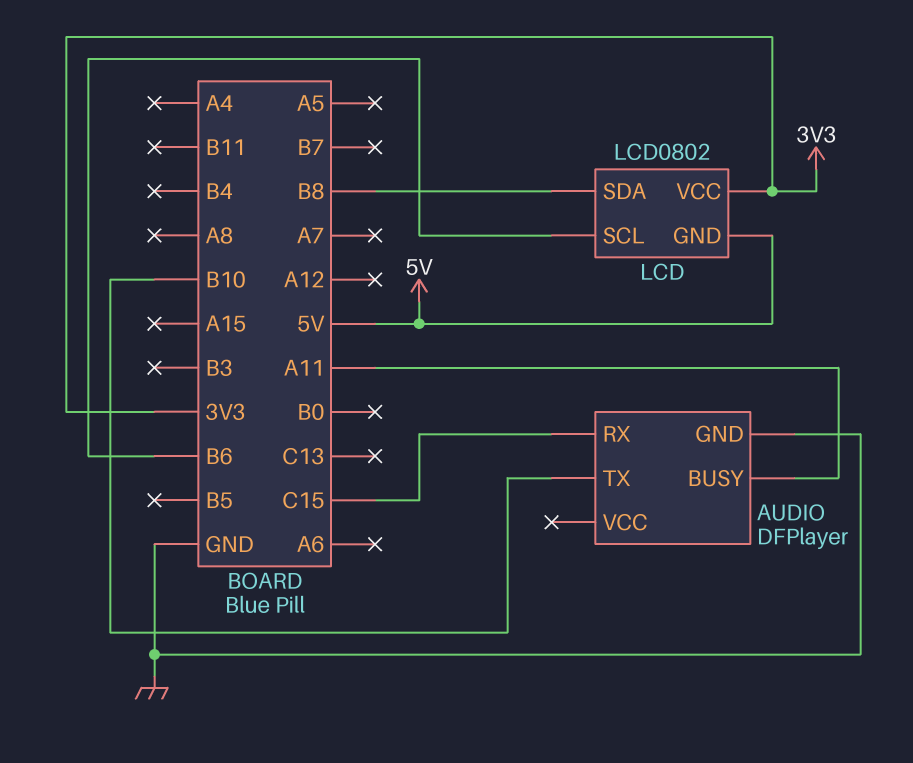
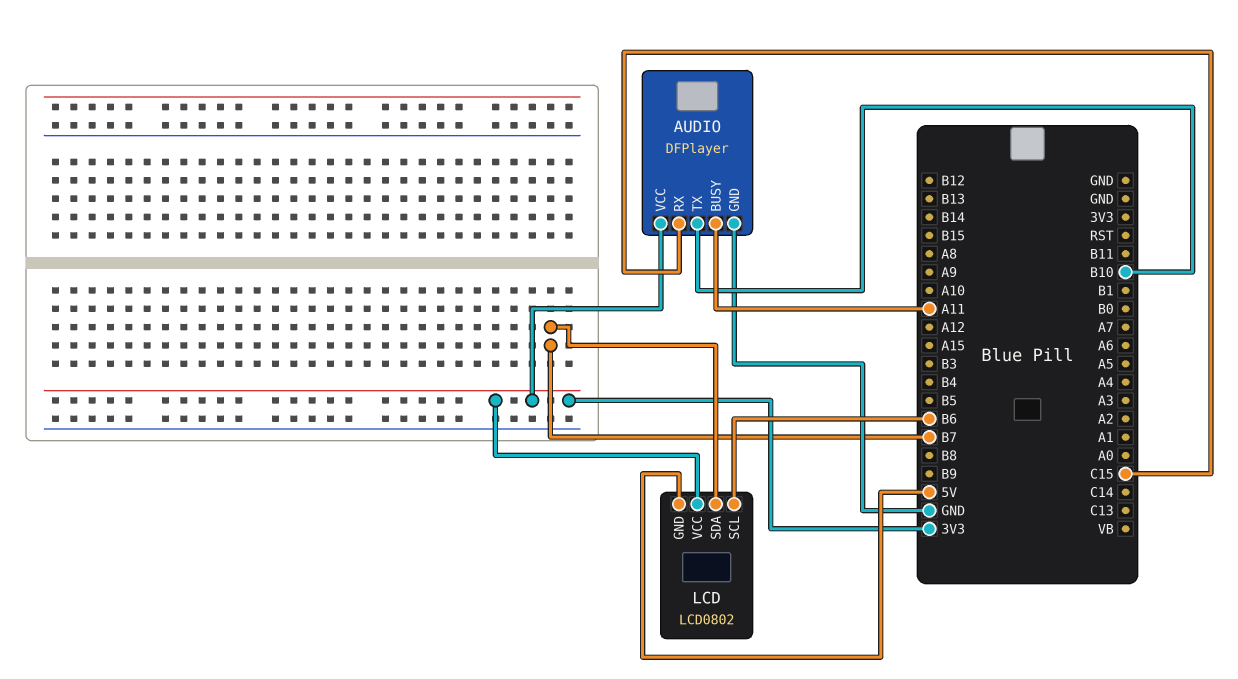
AUDIO pin VCC: none -> 3V3
LCD pin SDA: B8 -> B7

